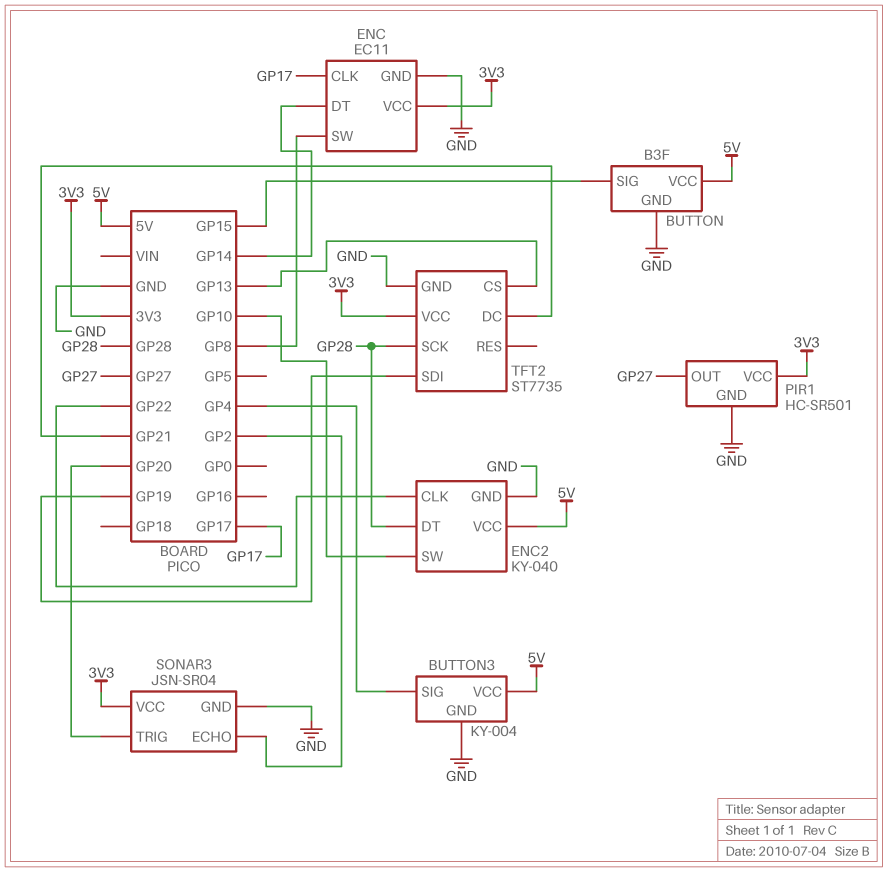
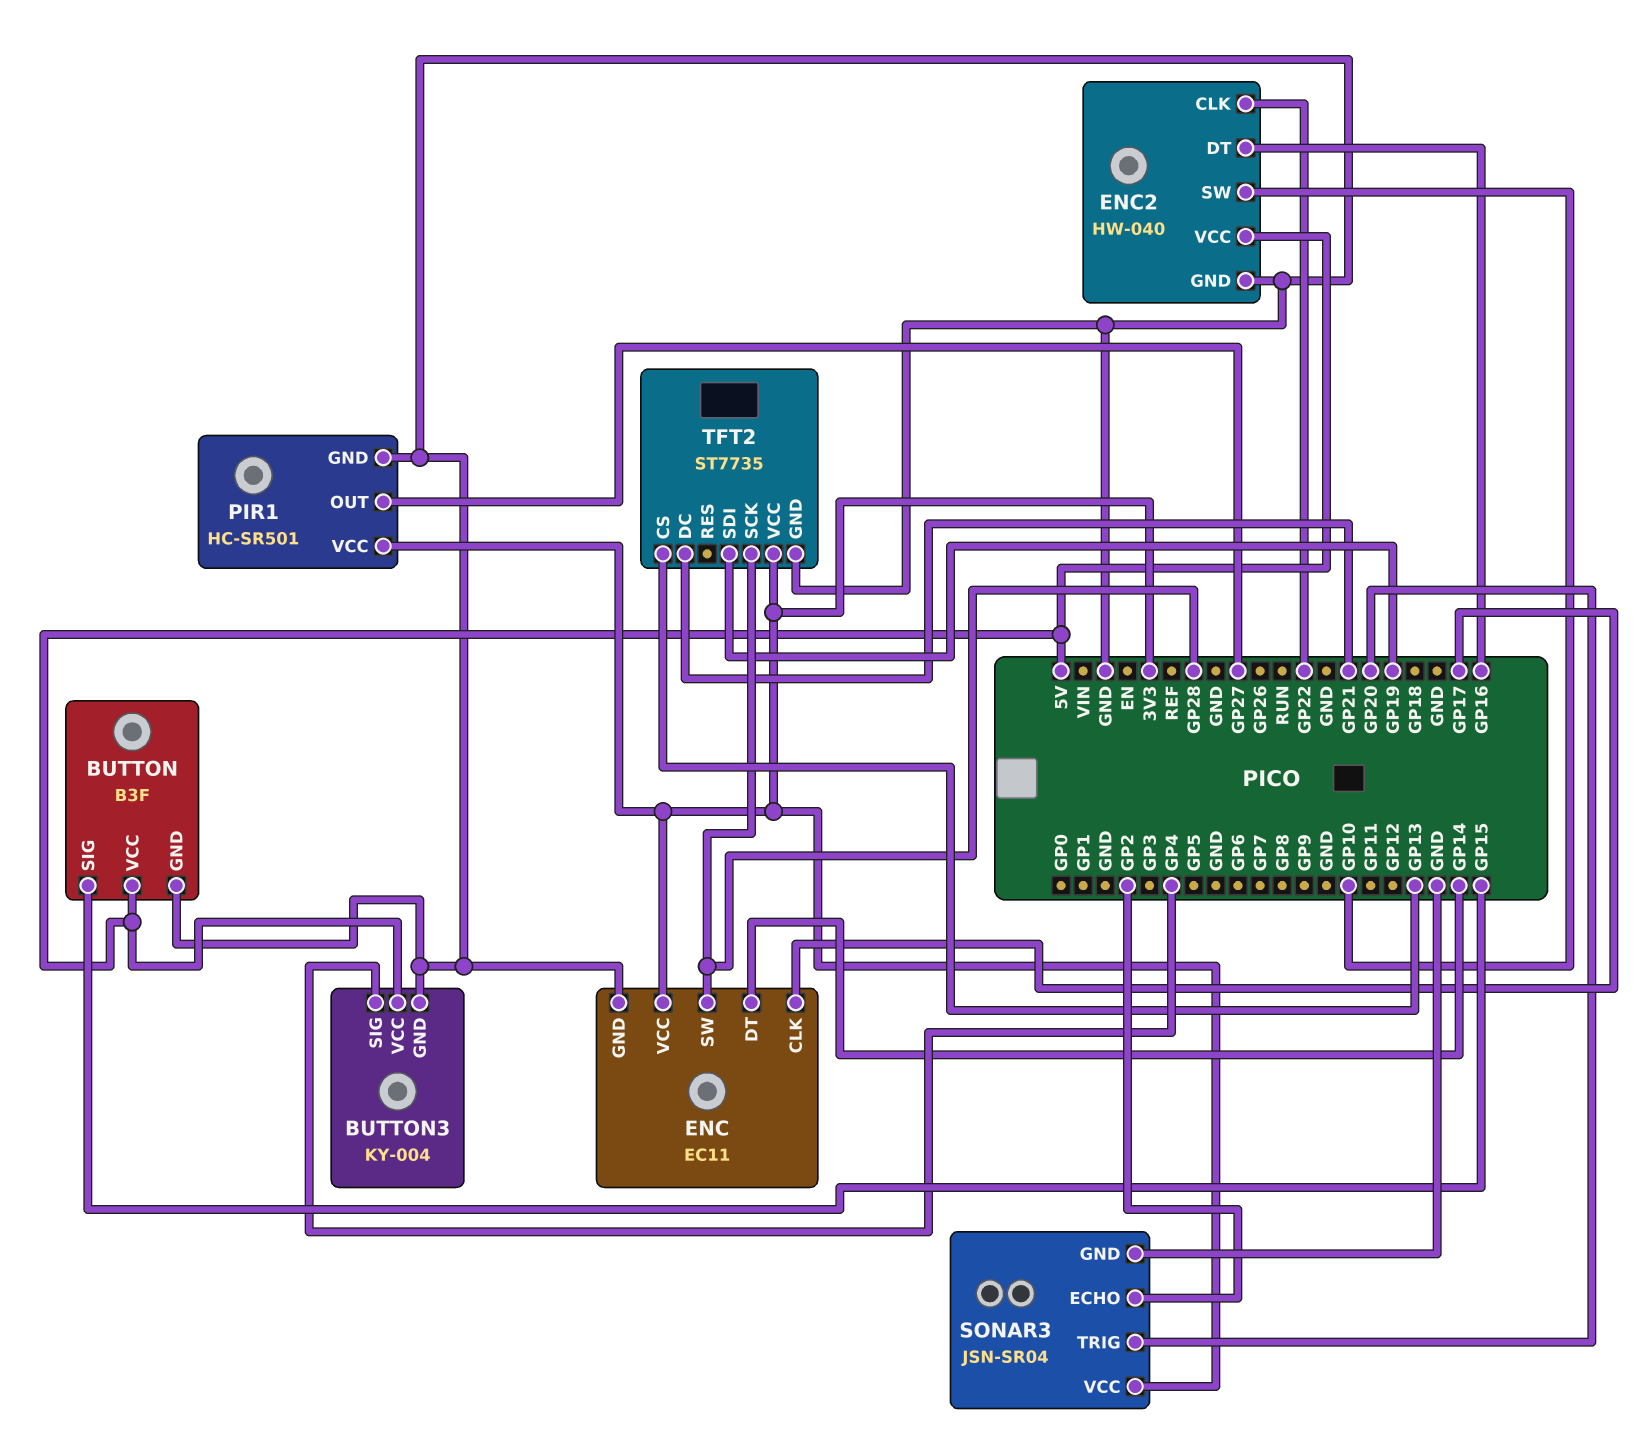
ENC pin SW: GP8 -> GP28
ENC2: KY-040 -> HW-040
ENC2 pin DT: GP28 -> GP16

